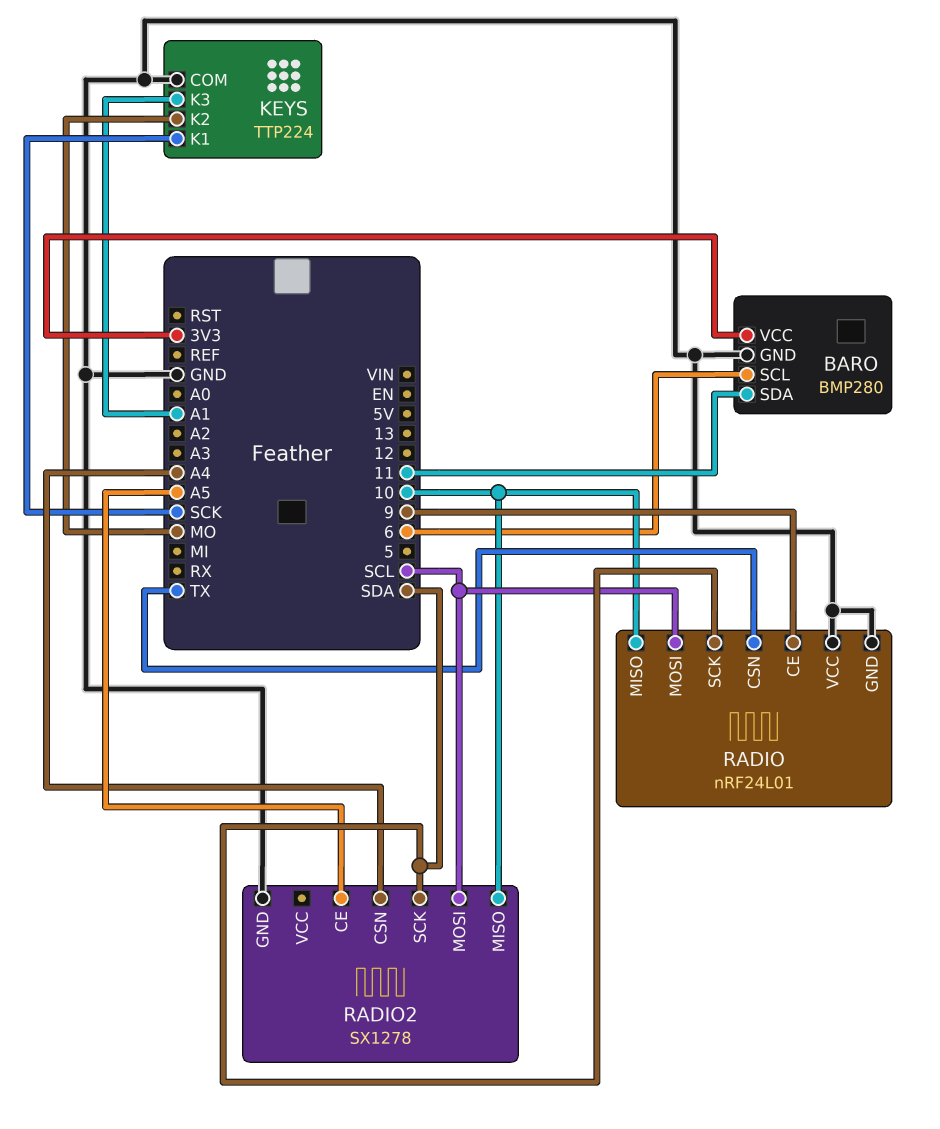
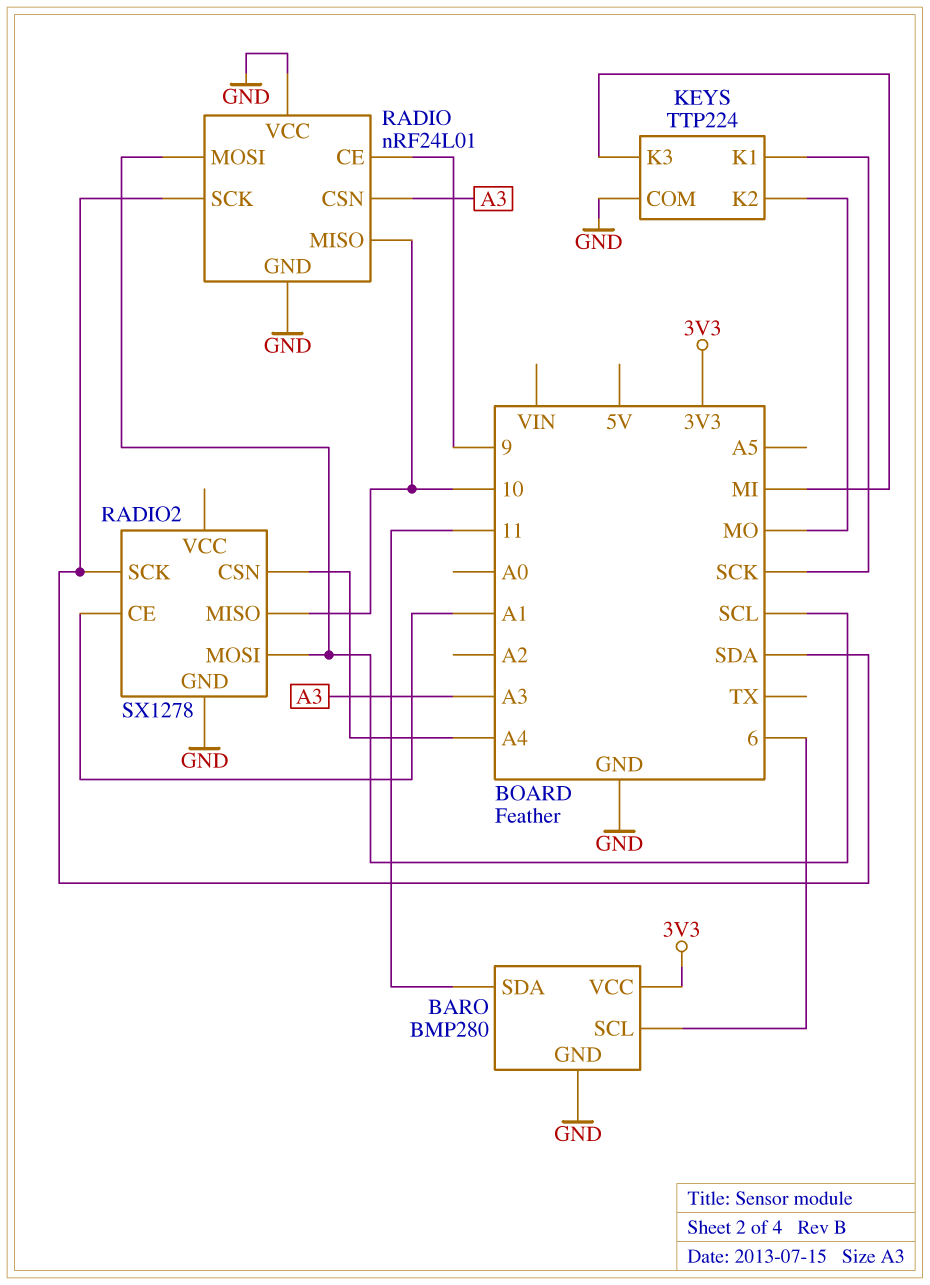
KEYS pin K3: A1 -> MI
RADIO pin CSN: TX -> A3
RADIO2 pin CE: A5 -> A1

